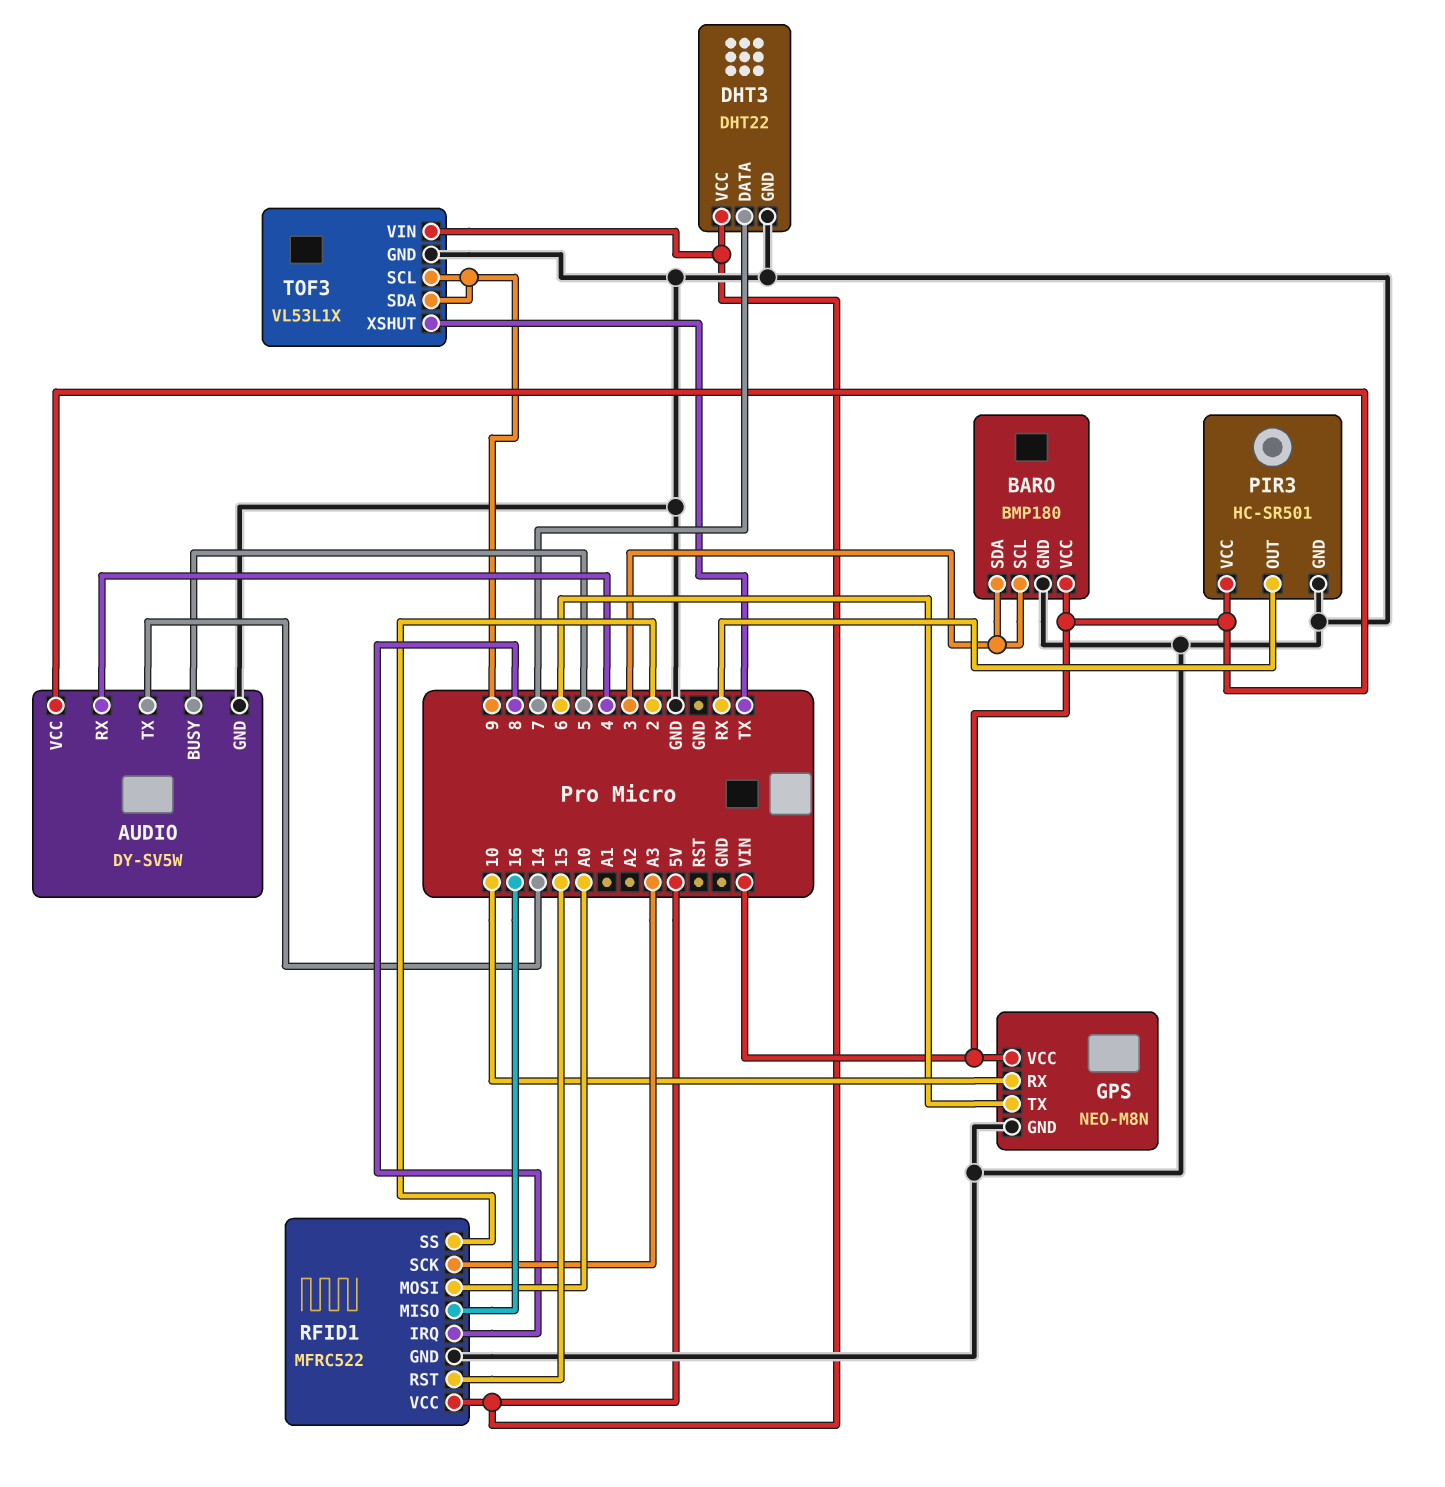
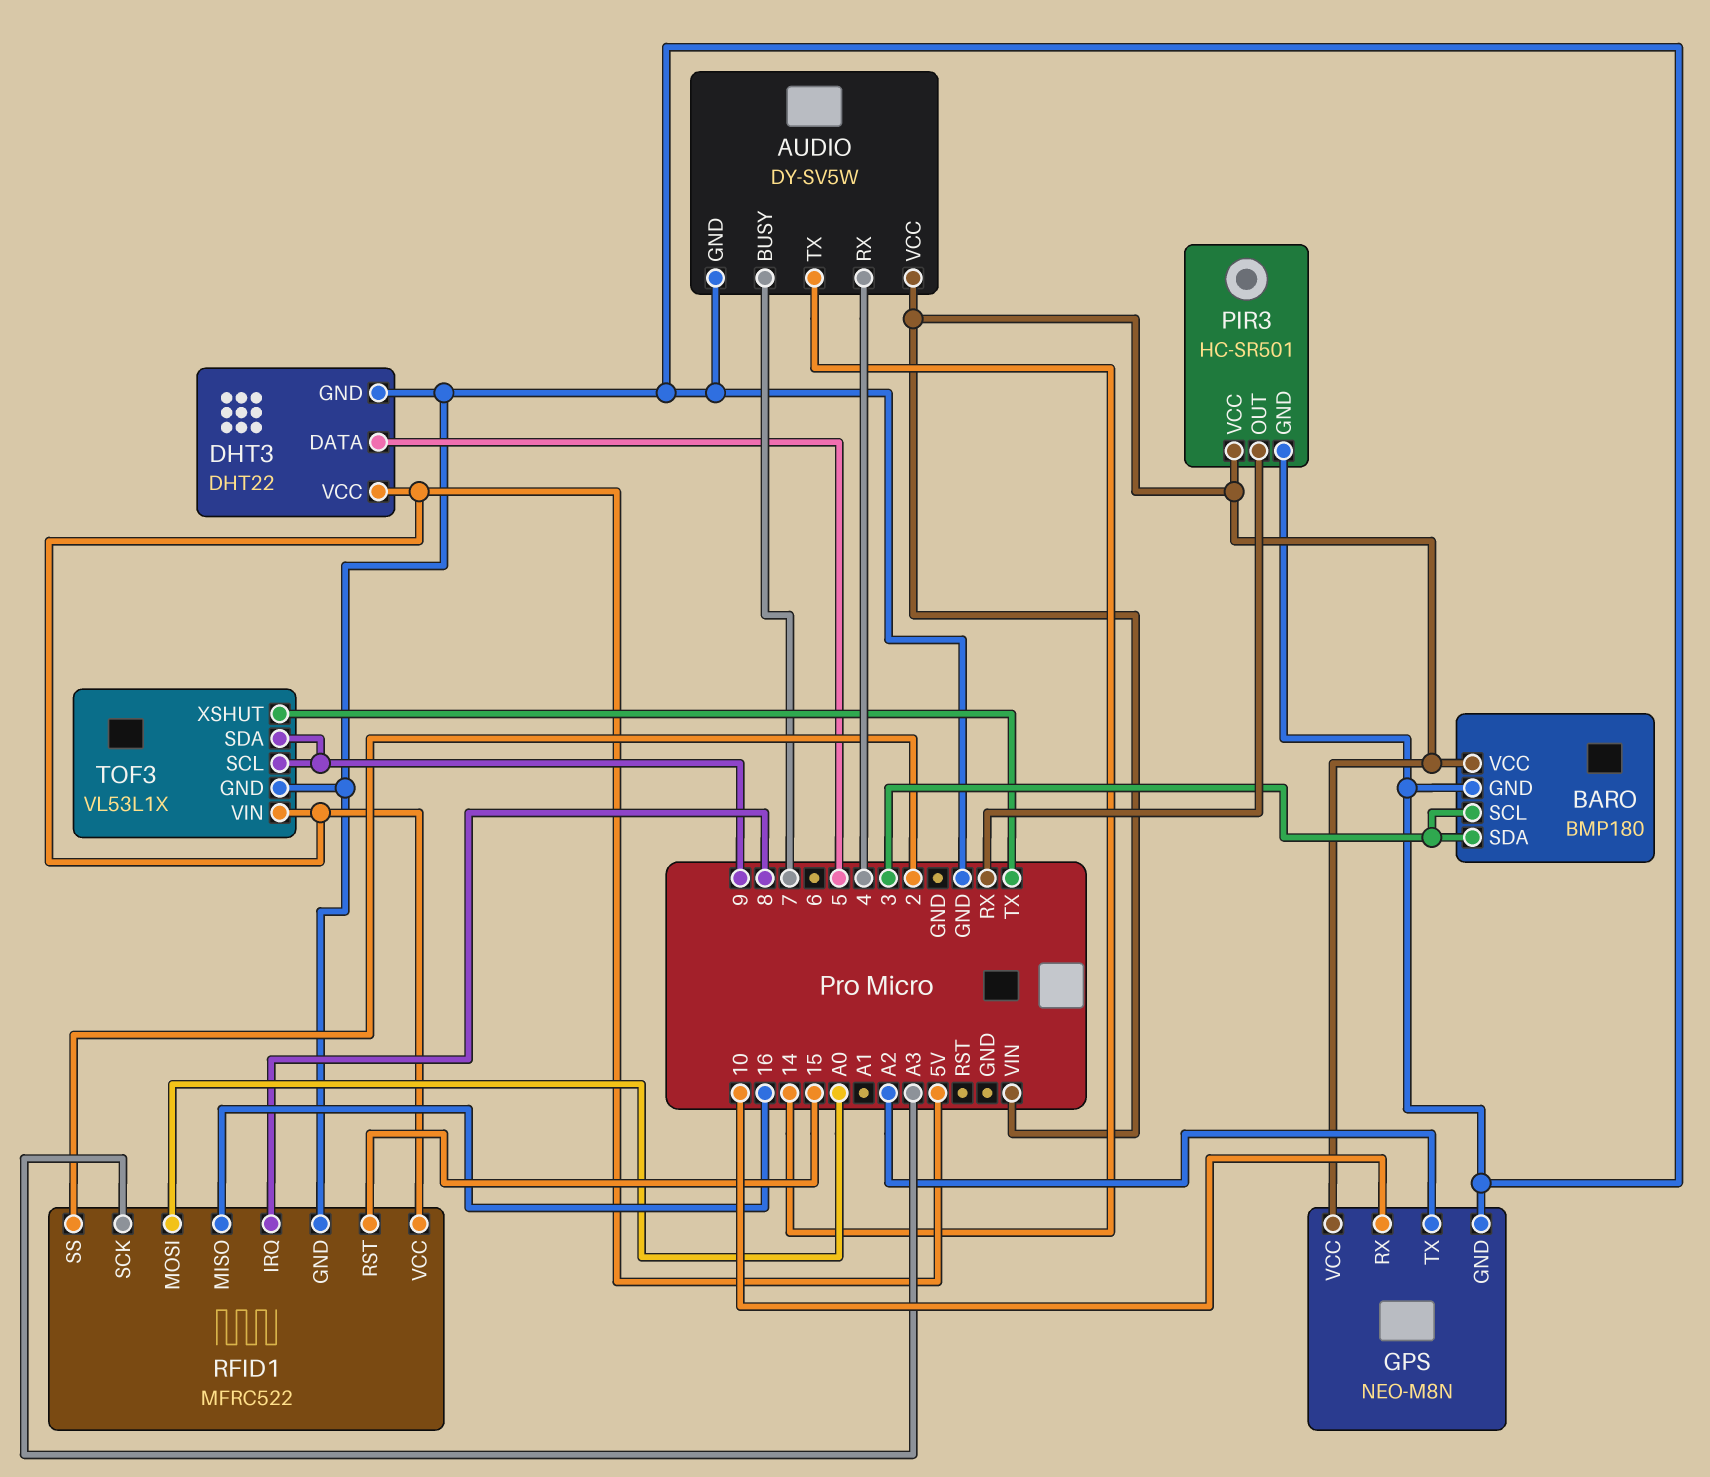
AUDIO pin BUSY: 5 -> 7
DHT3 pin DATA: 7 -> 5
GPS pin TX: 6 -> A2

